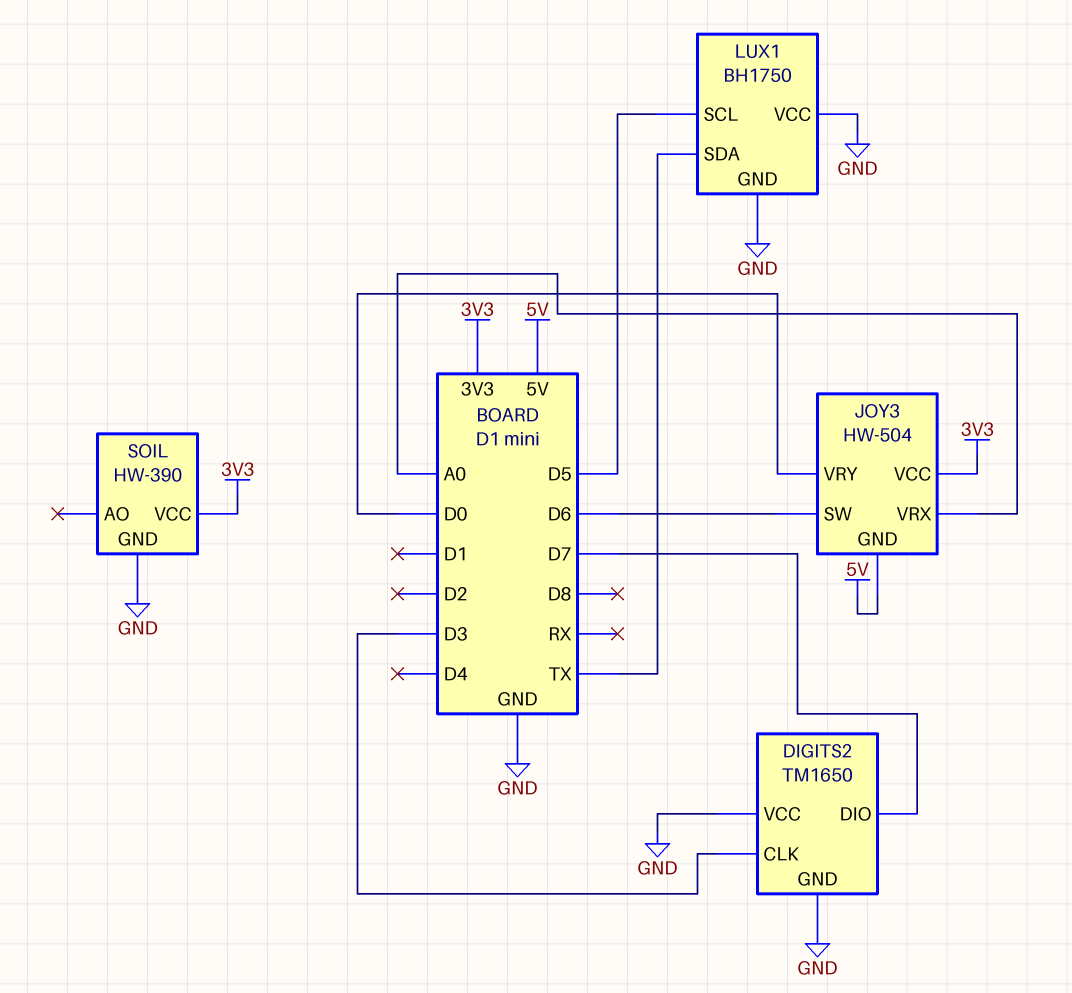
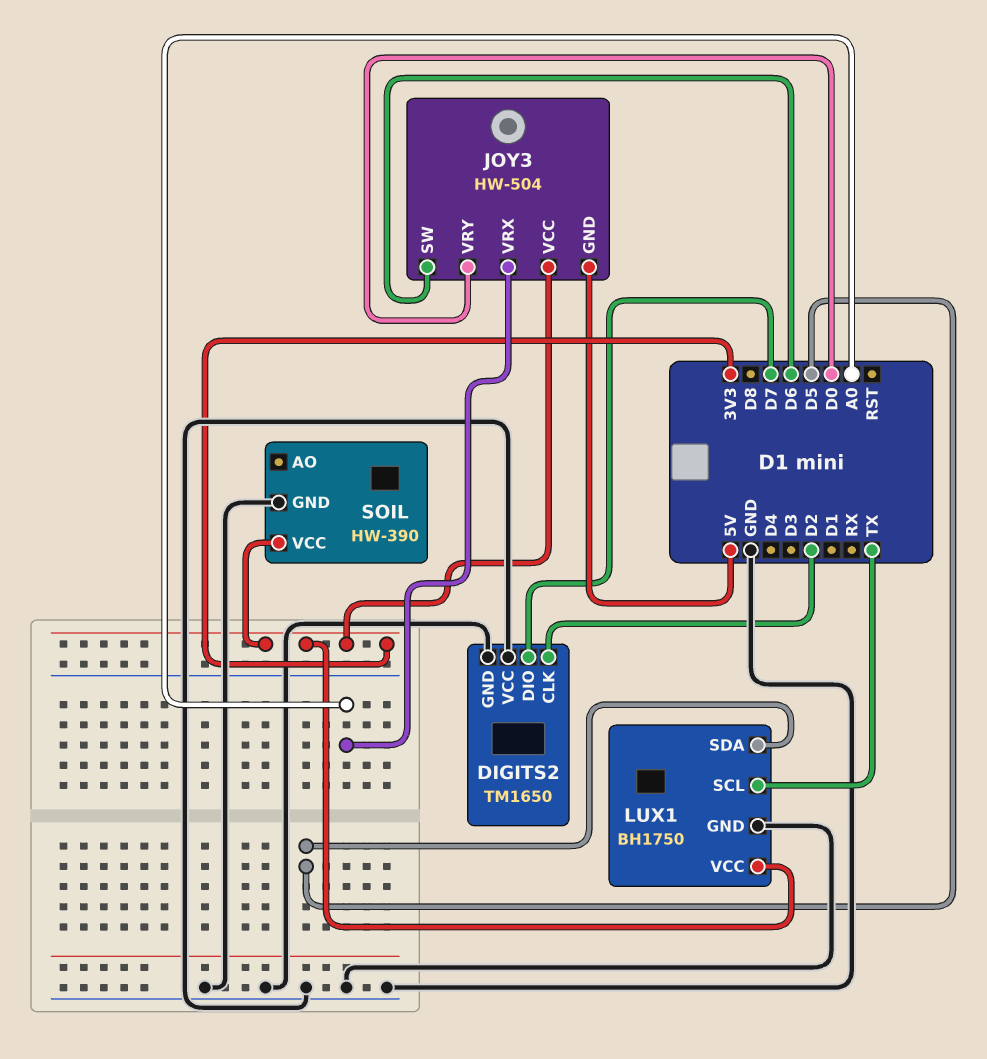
DIGITS2 pin CLK: D3 -> D2
LUX1 pin SCL: D5 -> TX
LUX1 pin SDA: TX -> D5
LUX1 pin VCC: GND -> 3V3

